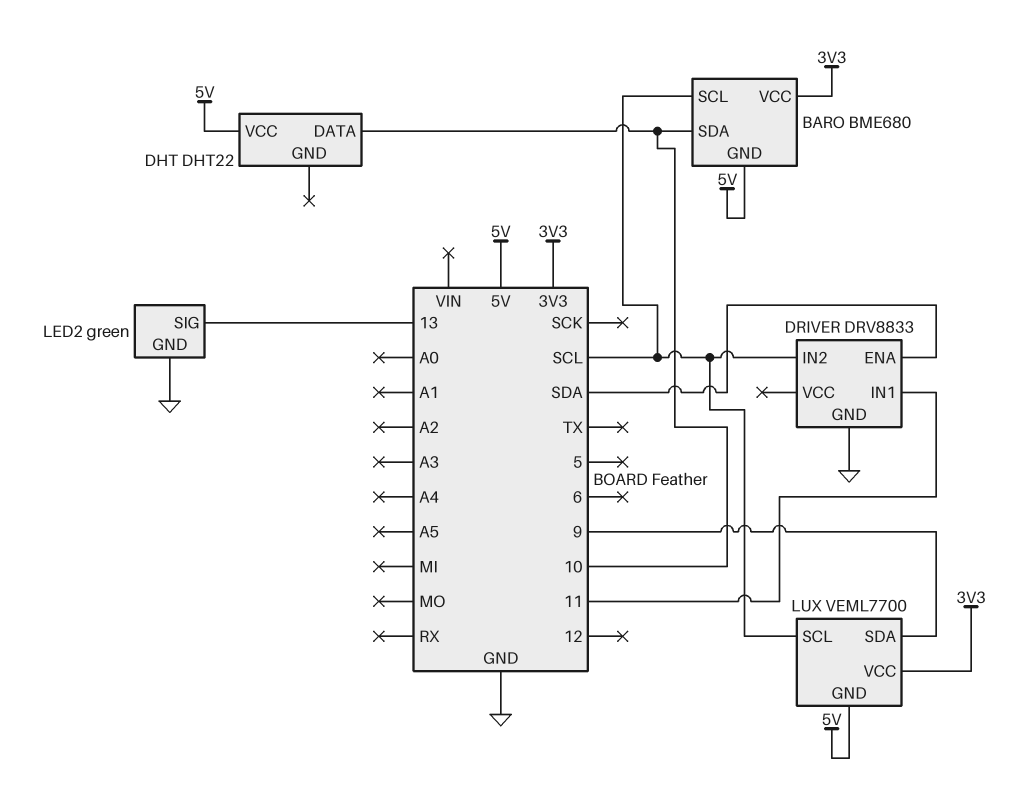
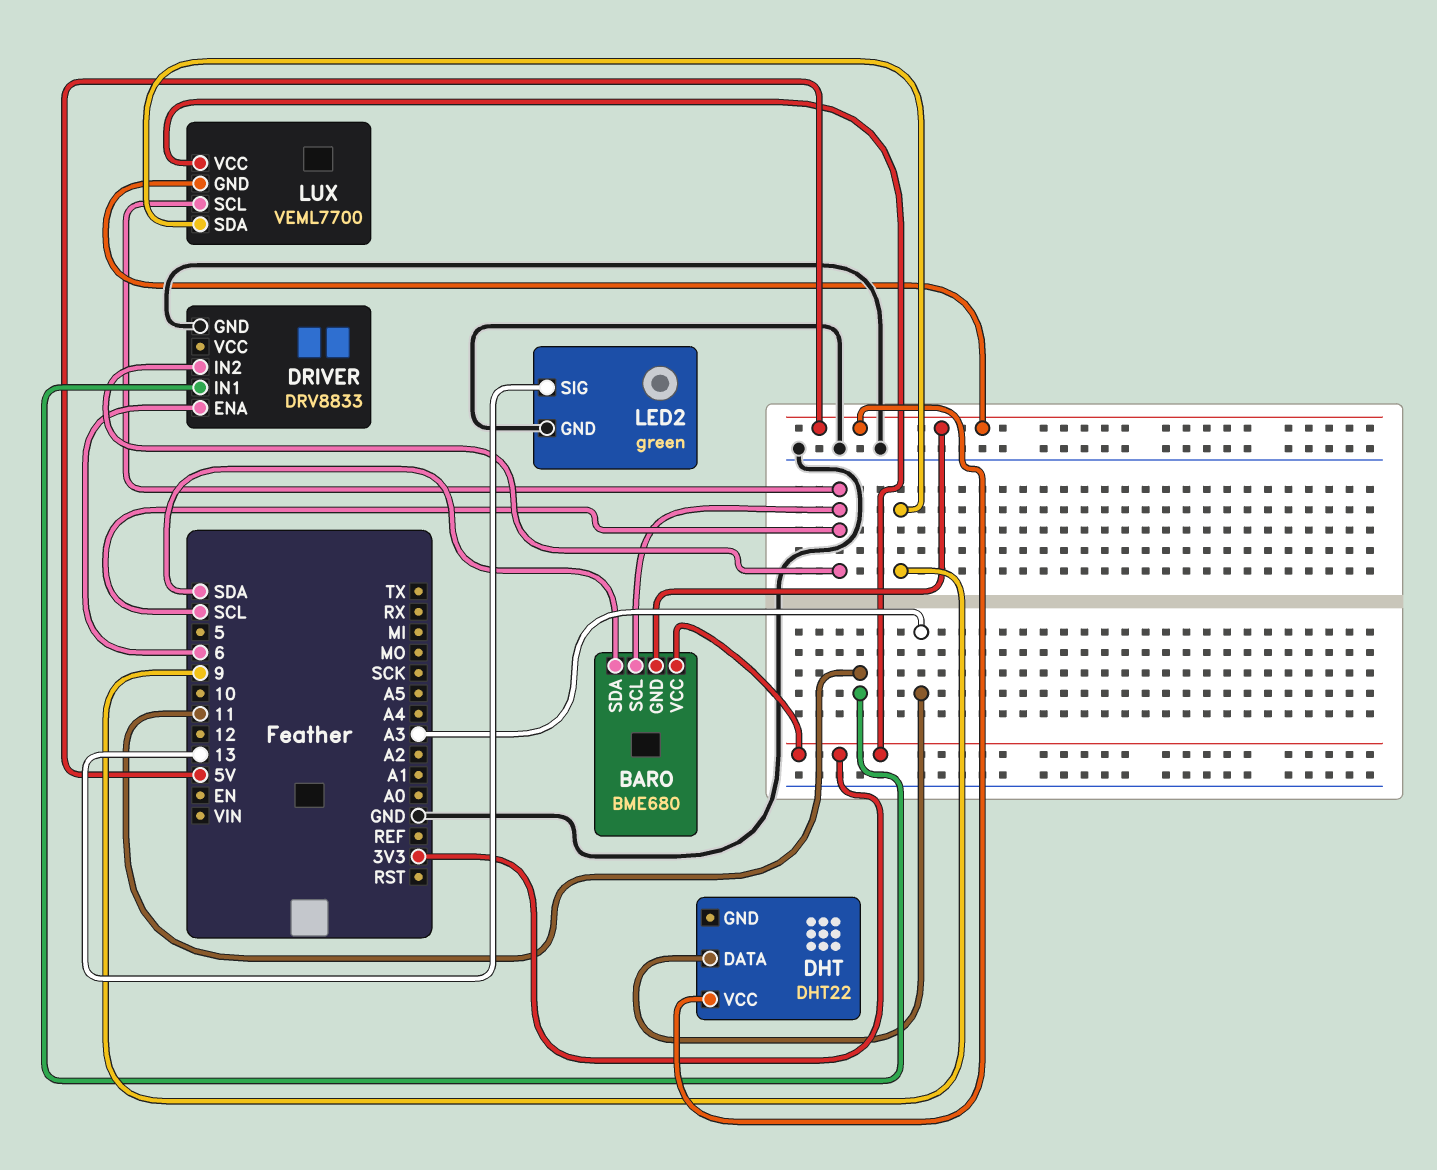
BARO pin SDA: 10 -> SDA
DHT pin DATA: 10 -> A3
DRIVER pin ENA: SDA -> 6

